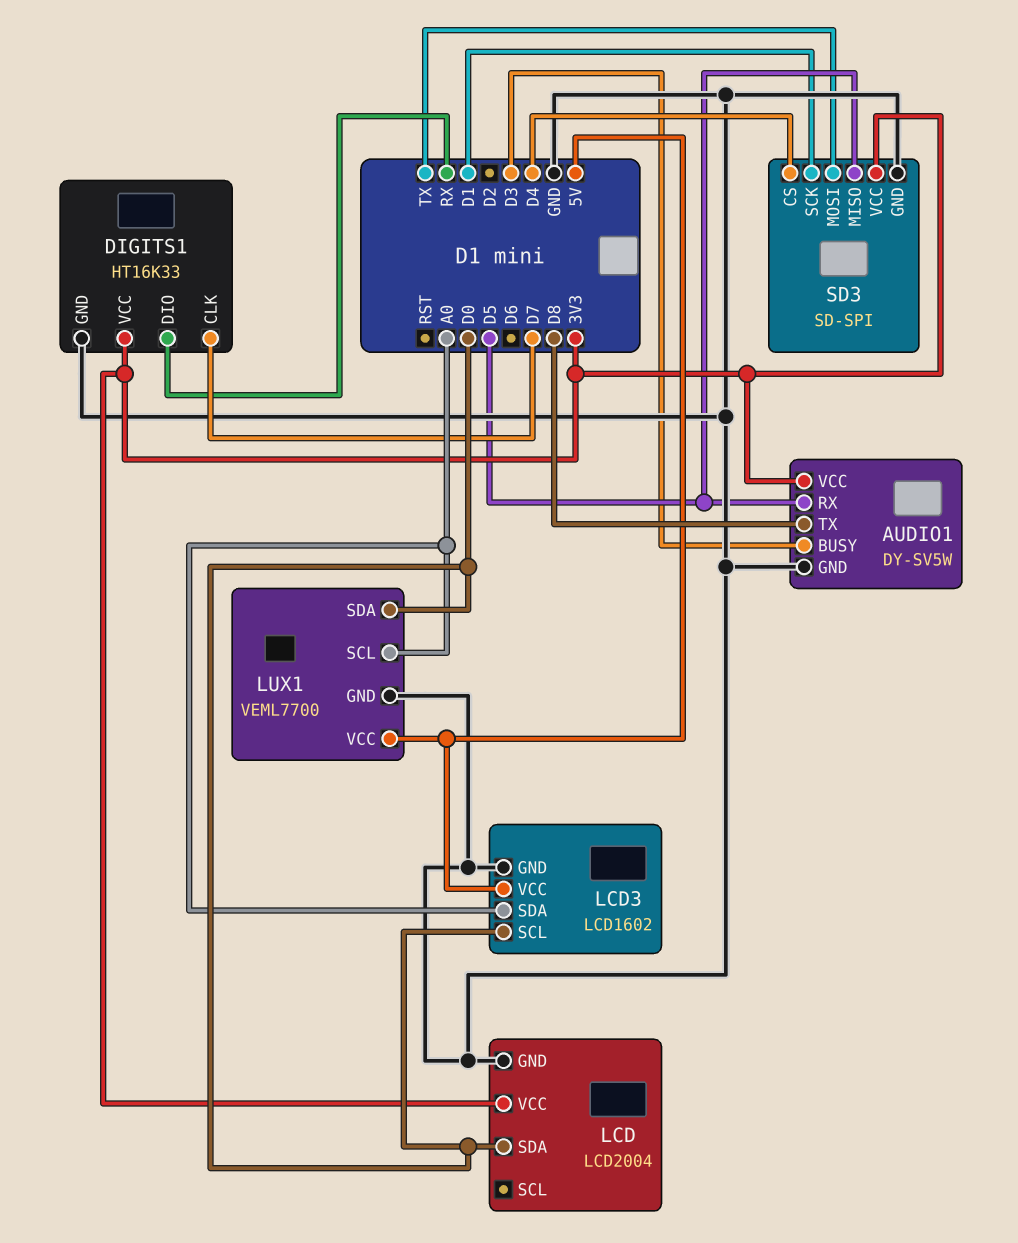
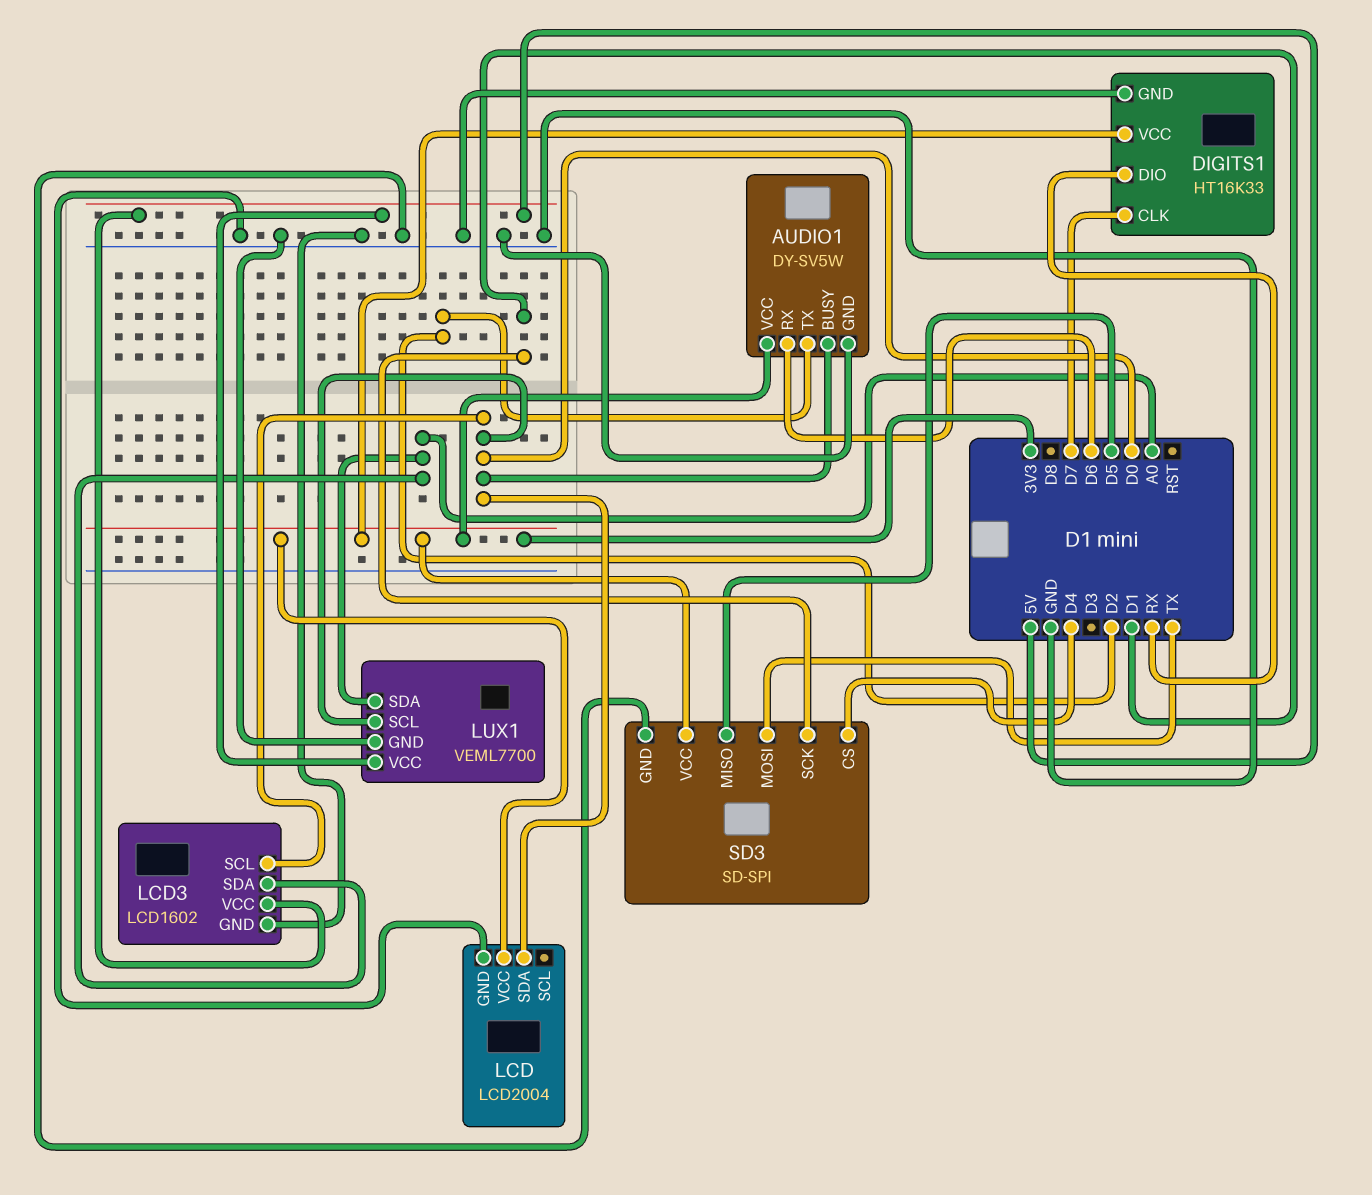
AUDIO1 pin BUSY: D3 -> D0
AUDIO1 pin RX: D5 -> D6
AUDIO1 pin TX: D8 -> D2
LUX1 pin SCL: A0 -> D0
LUX1 pin SDA: D0 -> A0

